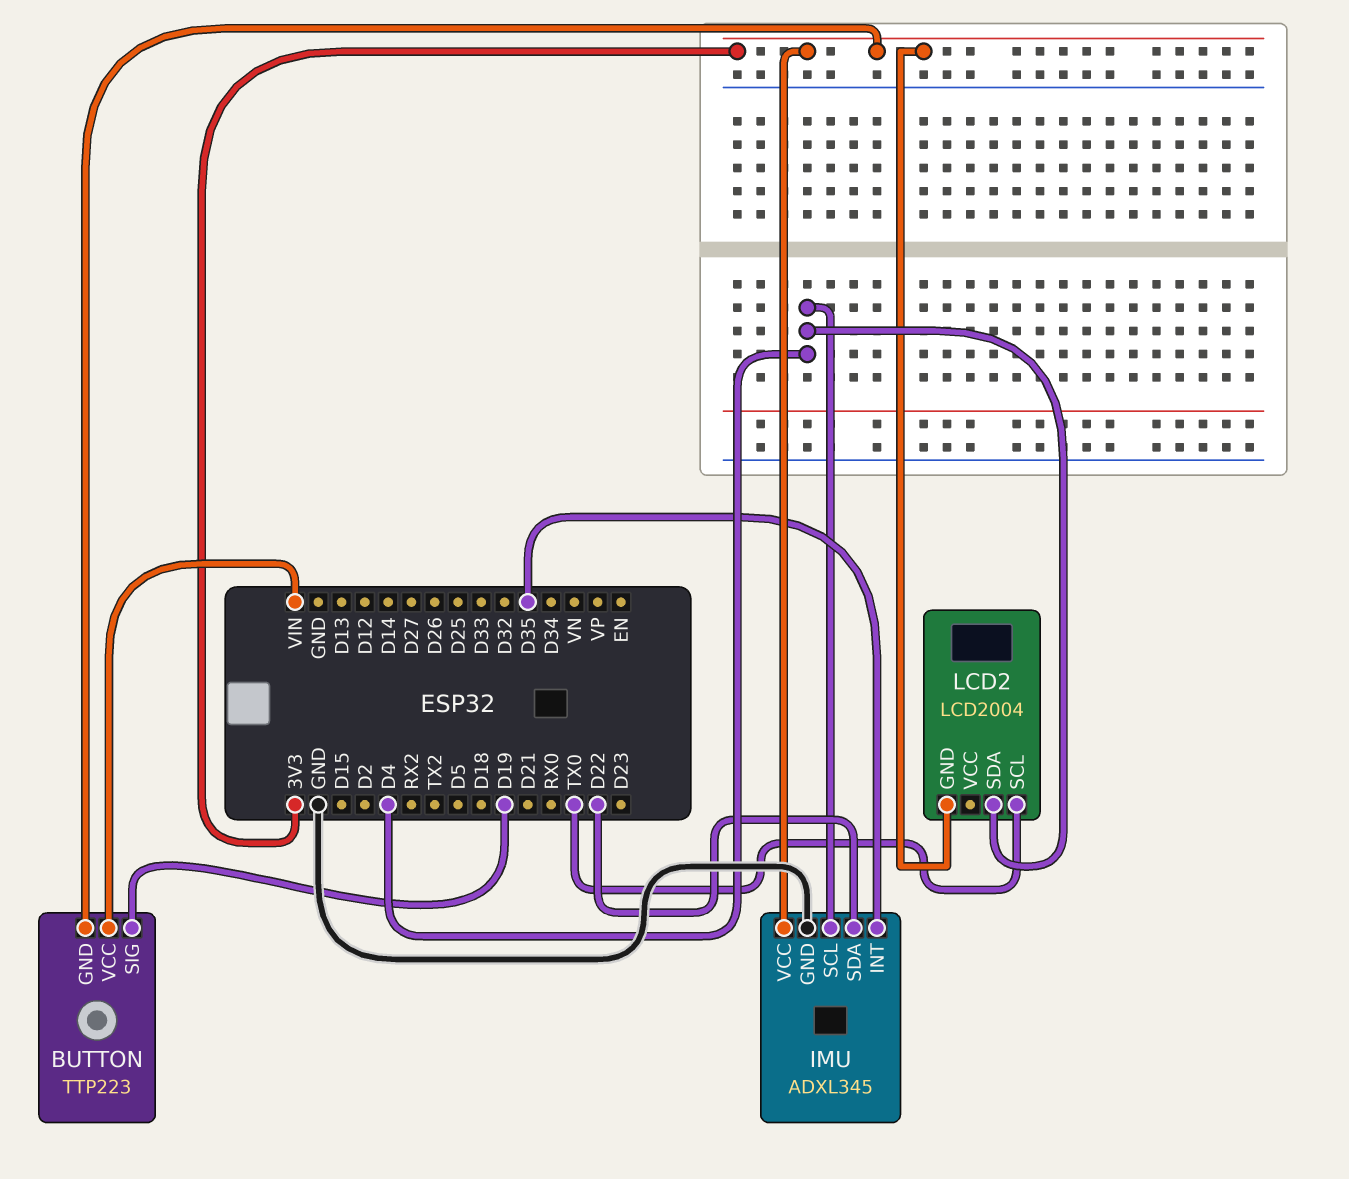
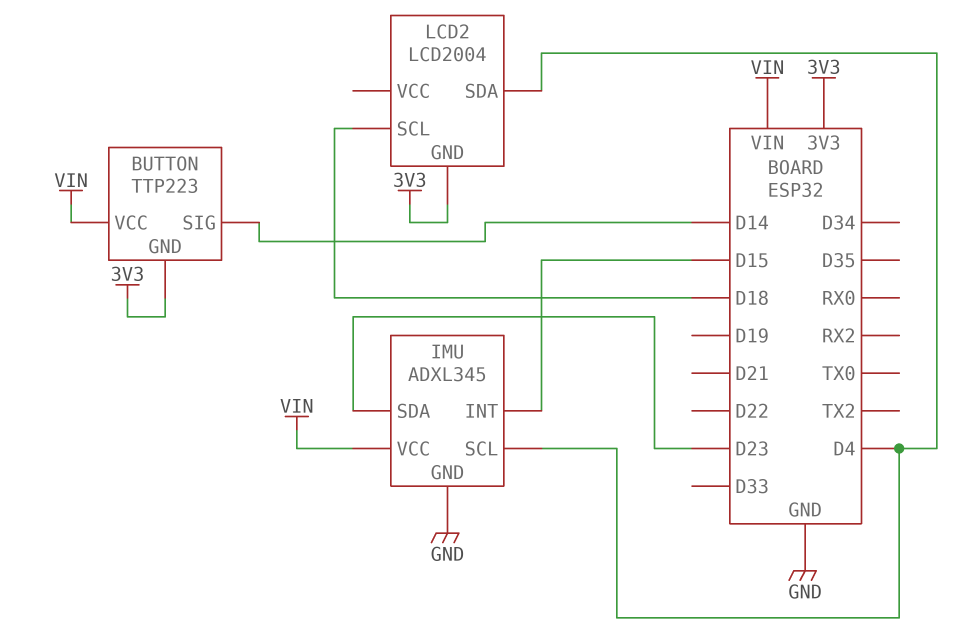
BUTTON pin SIG: D19 -> D14
IMU pin INT: D35 -> D15
IMU pin SDA: D22 -> D23
IMU pin VCC: 3V3 -> VIN
LCD2 pin SCL: TX0 -> D18

